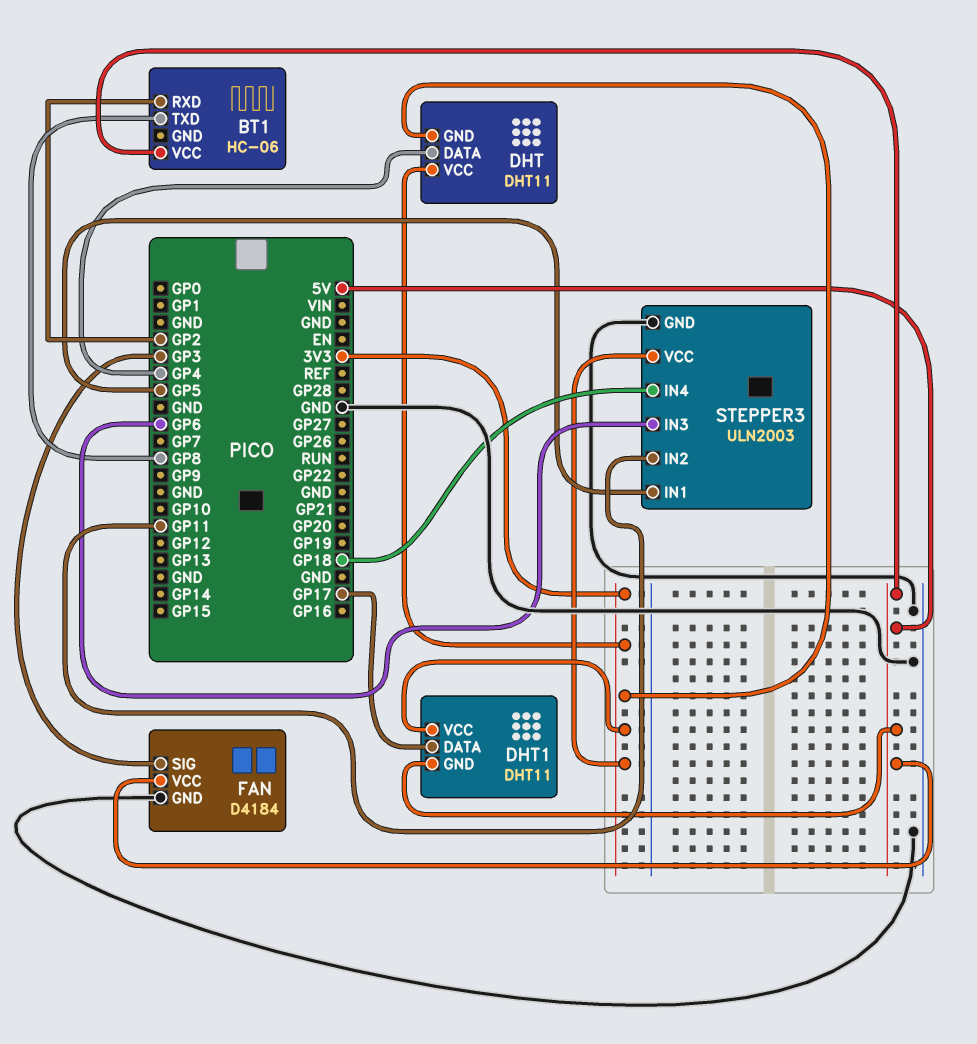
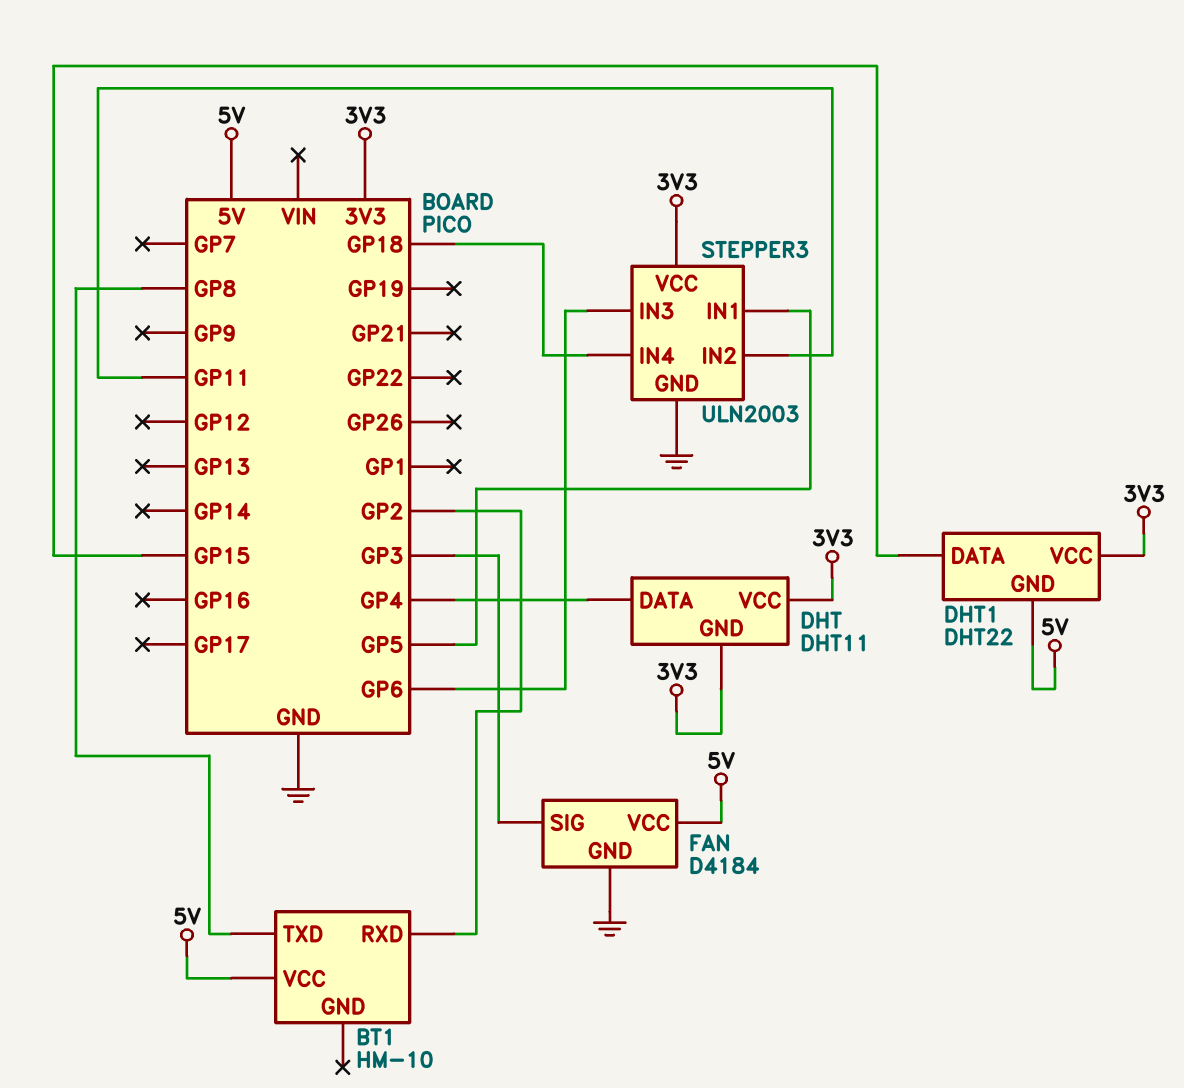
BT1: HC-06 -> HM-10
DHT1: DHT11 -> DHT22
DHT1 pin DATA: GP17 -> GP15

